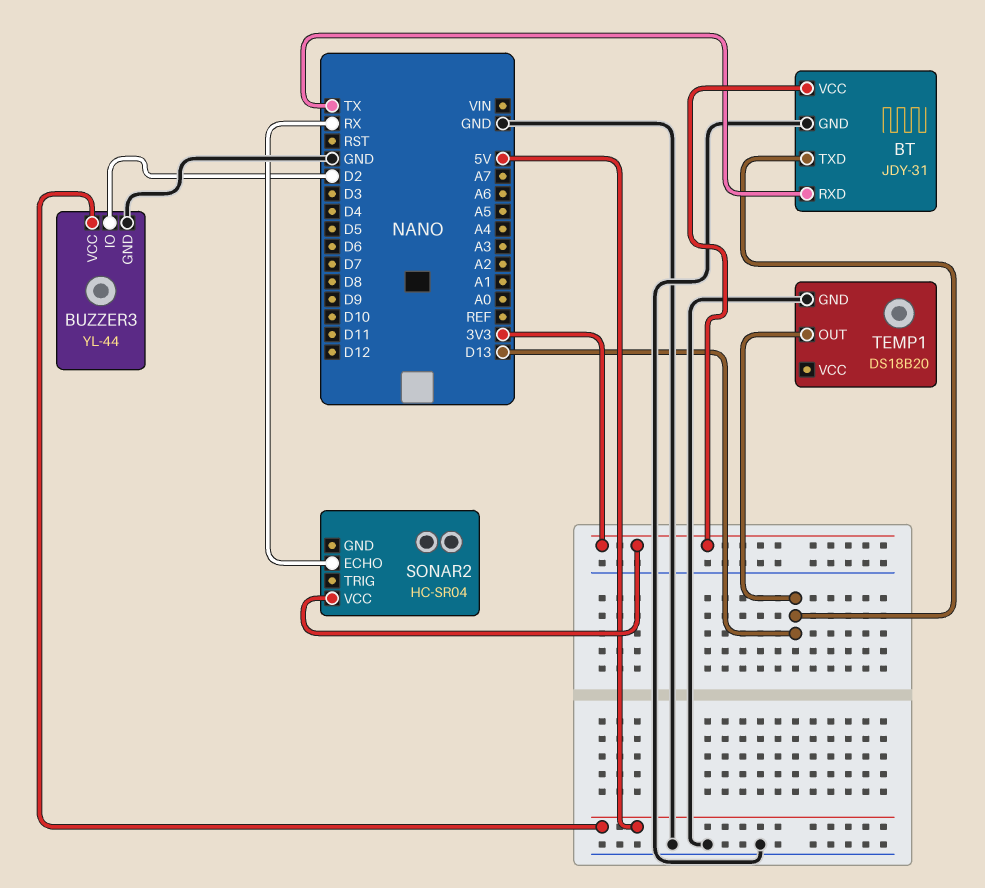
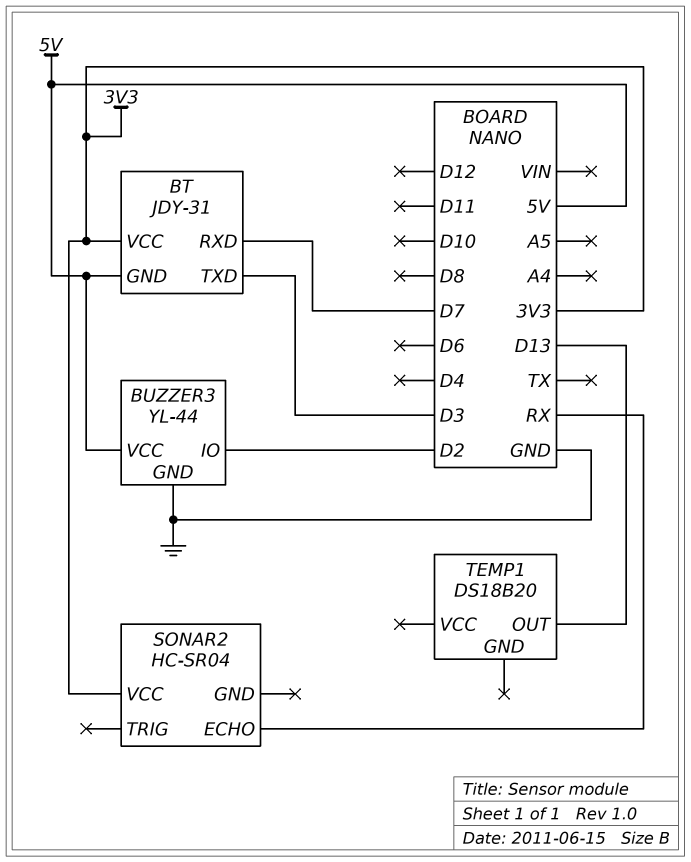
BT pin GND: GND -> 5V
BT pin RXD: TX -> D7
BT pin TXD: D13 -> D3
TEMP1 pin GND: GND -> none

